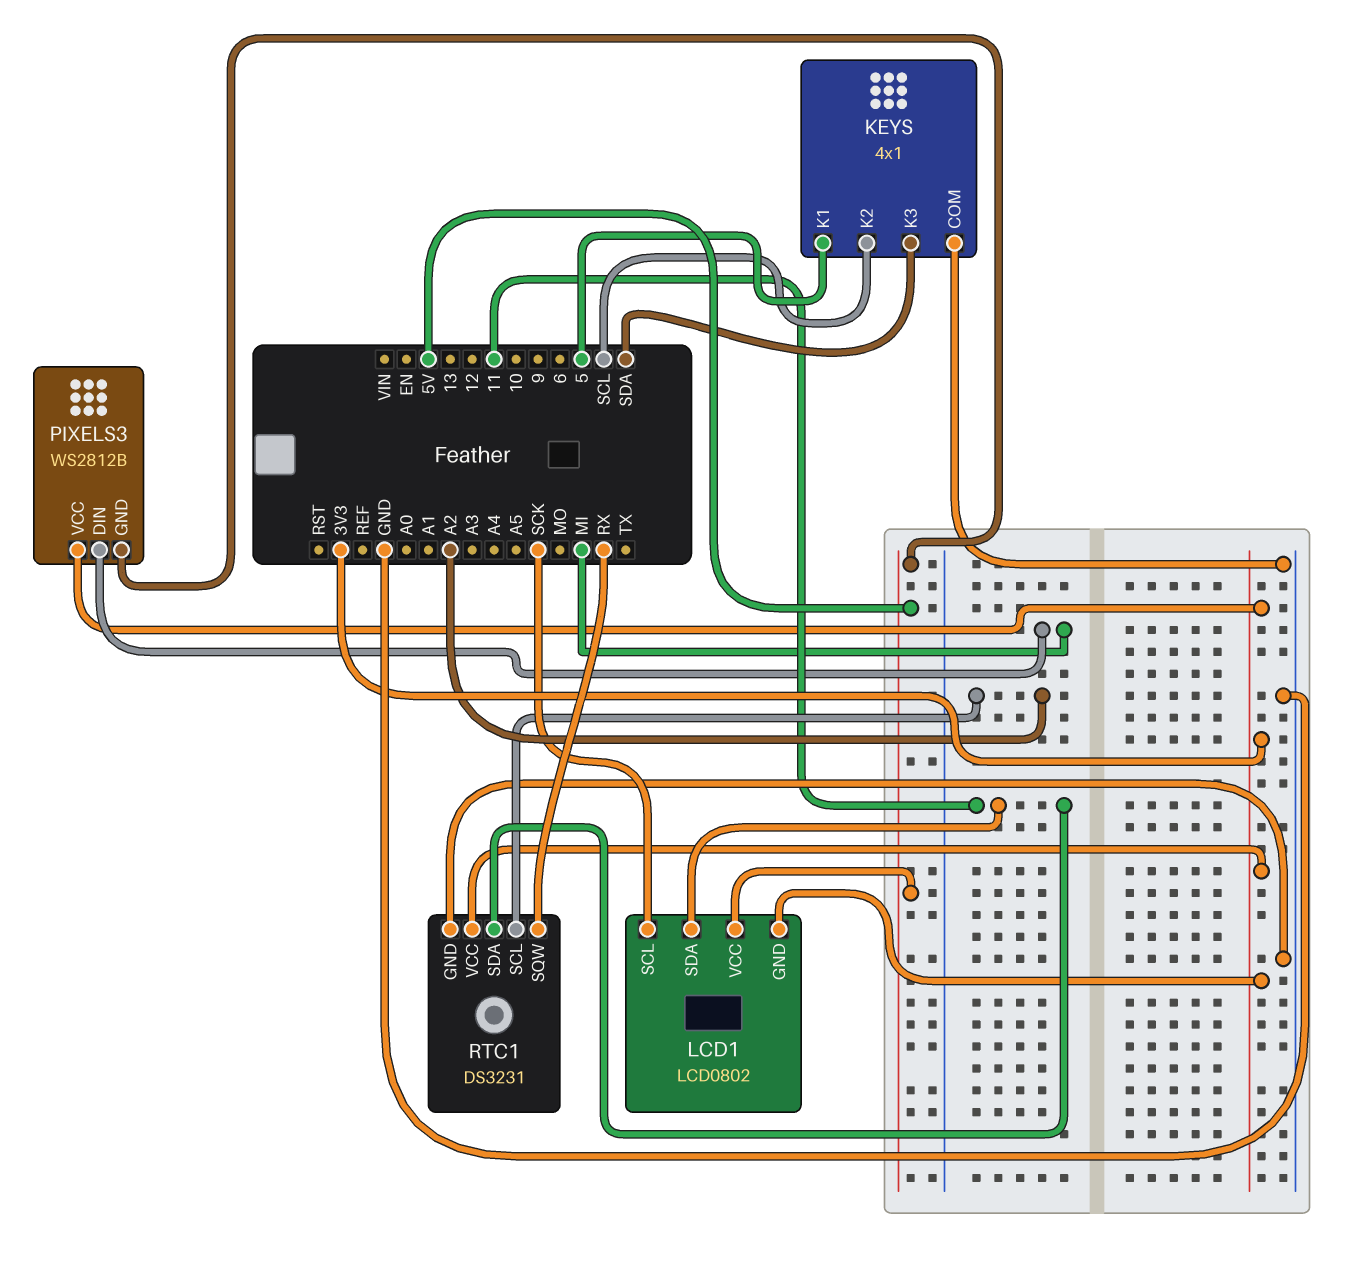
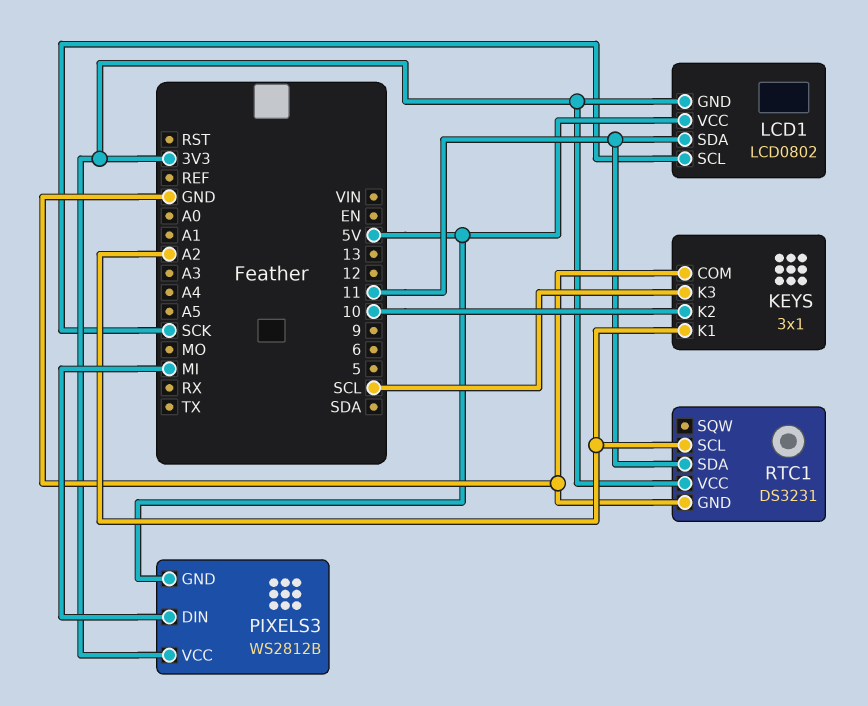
KEYS: 4x1 -> 3x1
KEYS pin K1: 5 -> A2
KEYS pin K2: SCL -> 10
KEYS pin K3: SDA -> SCL
RTC1 pin SQW: RX -> none

